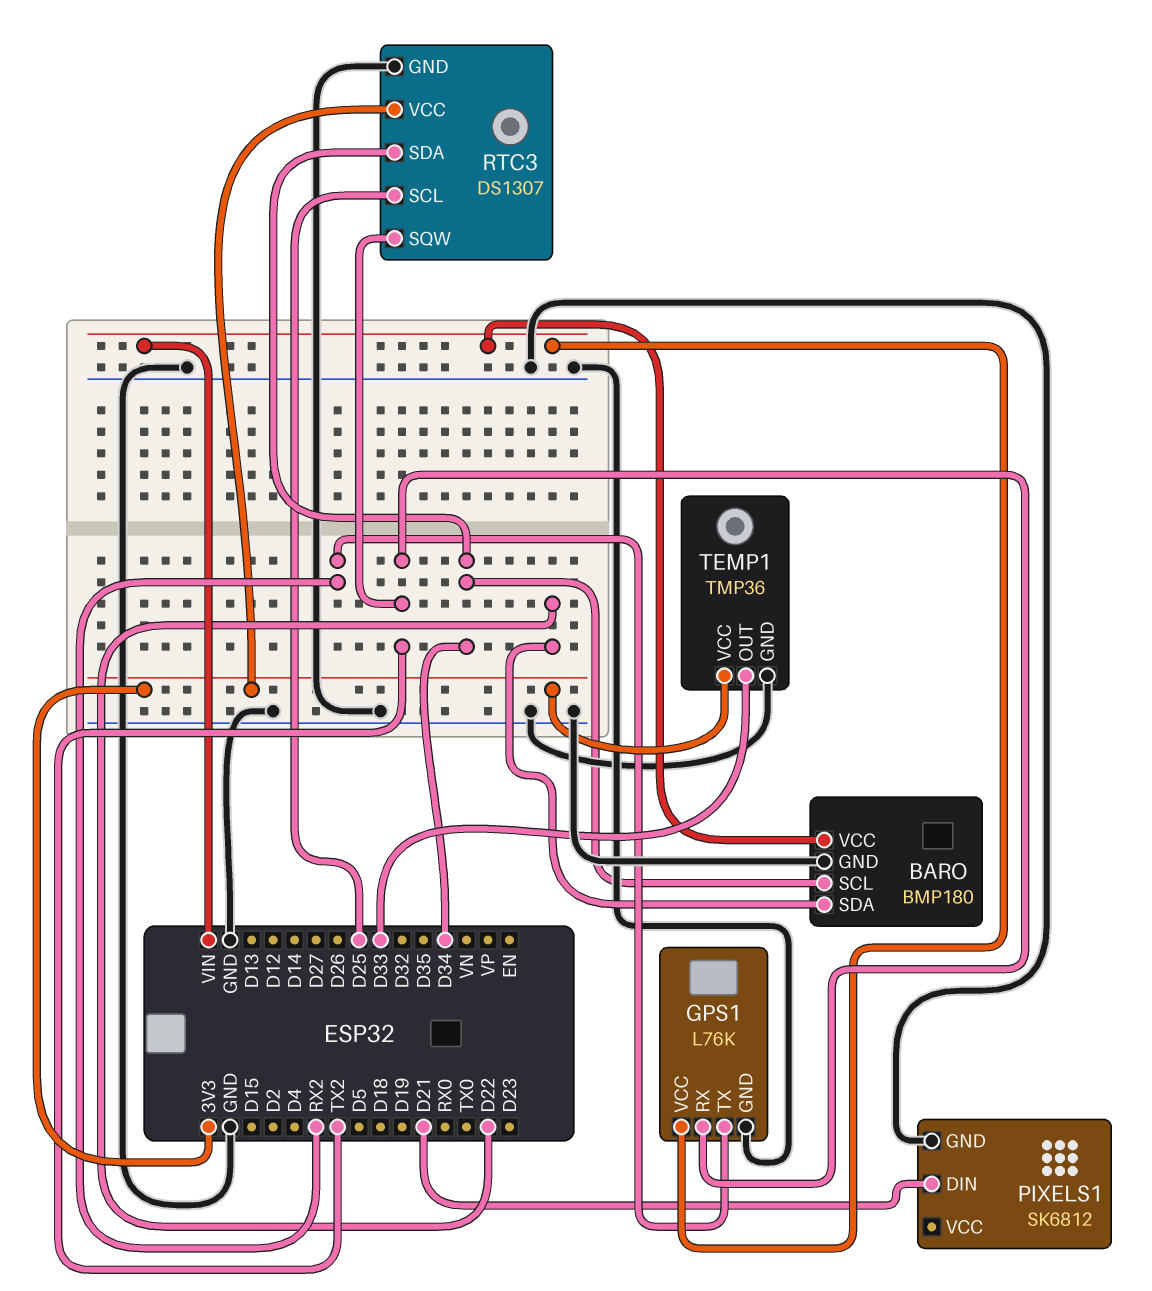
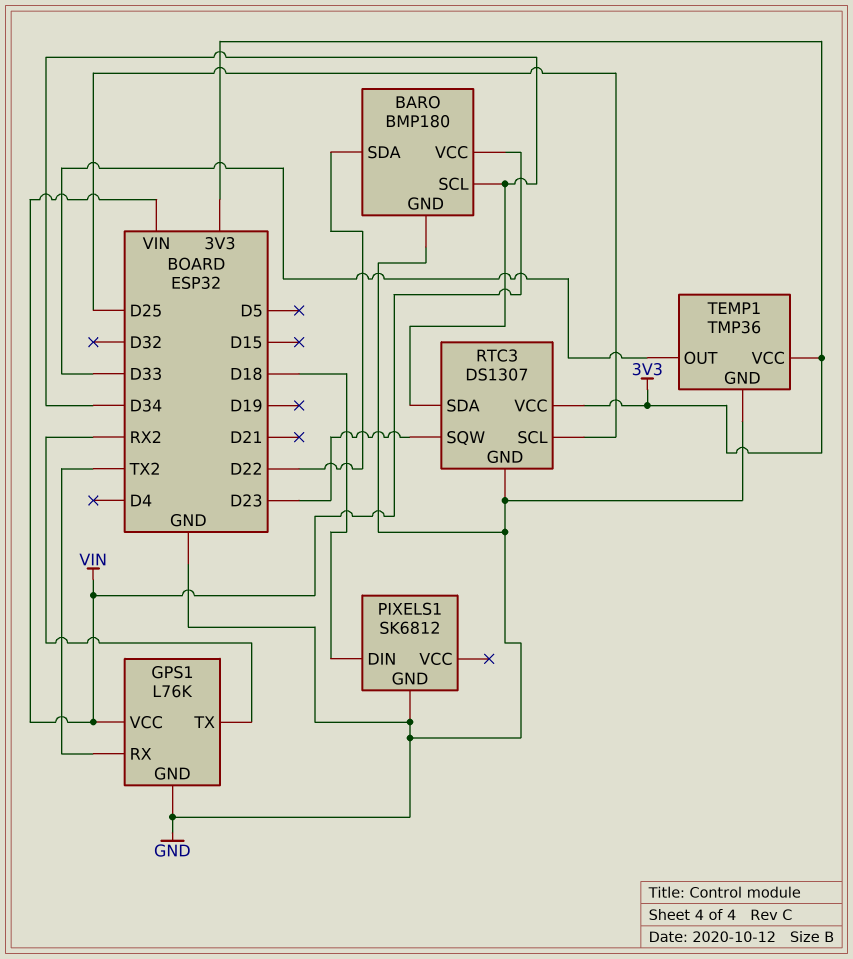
PIXELS1 pin DIN: D21 -> D18
RTC3 pin SQW: TX2 -> D23

